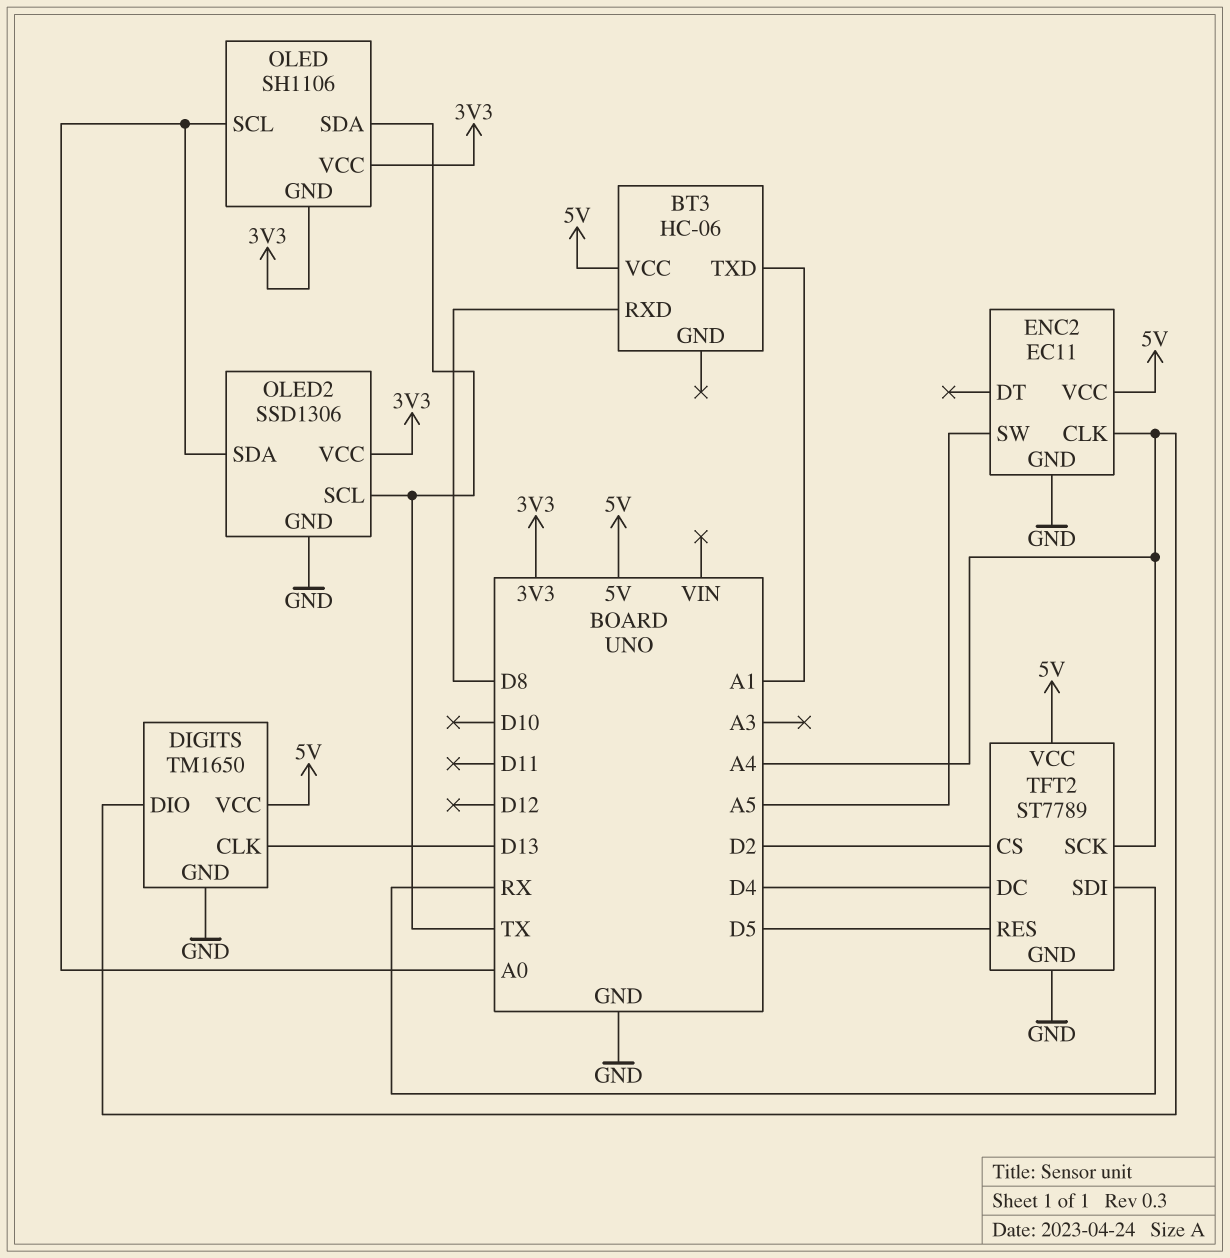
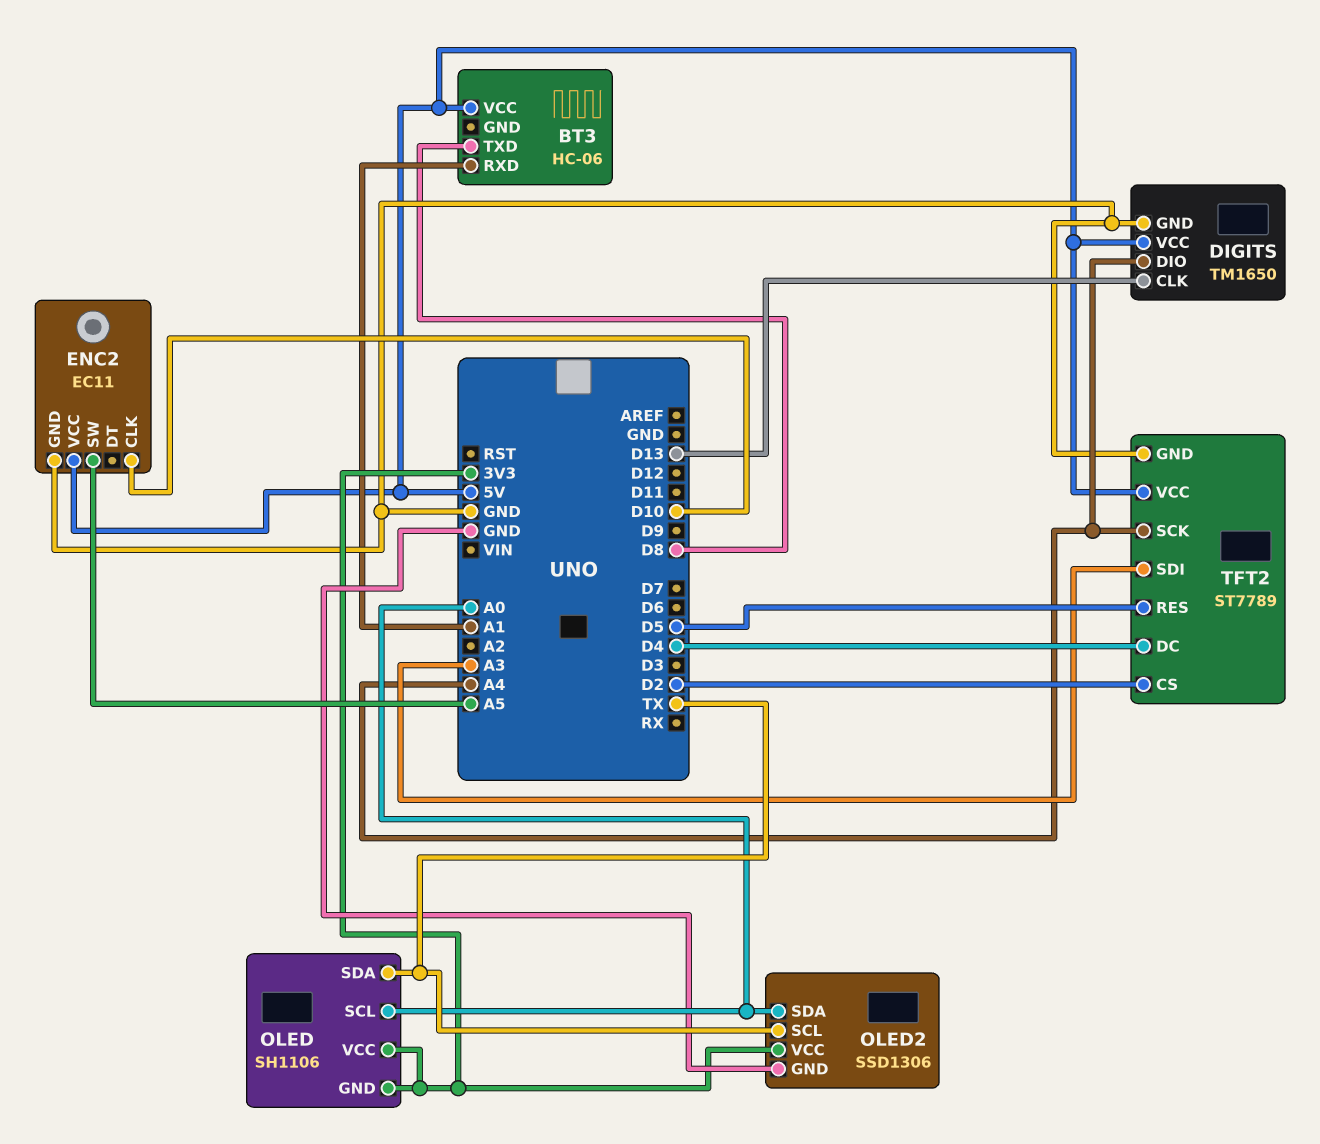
BT3 pin RXD: D8 -> A1
BT3 pin TXD: A1 -> D8
ENC2 pin CLK: A4 -> D10
TFT2 pin SDI: RX -> A3

